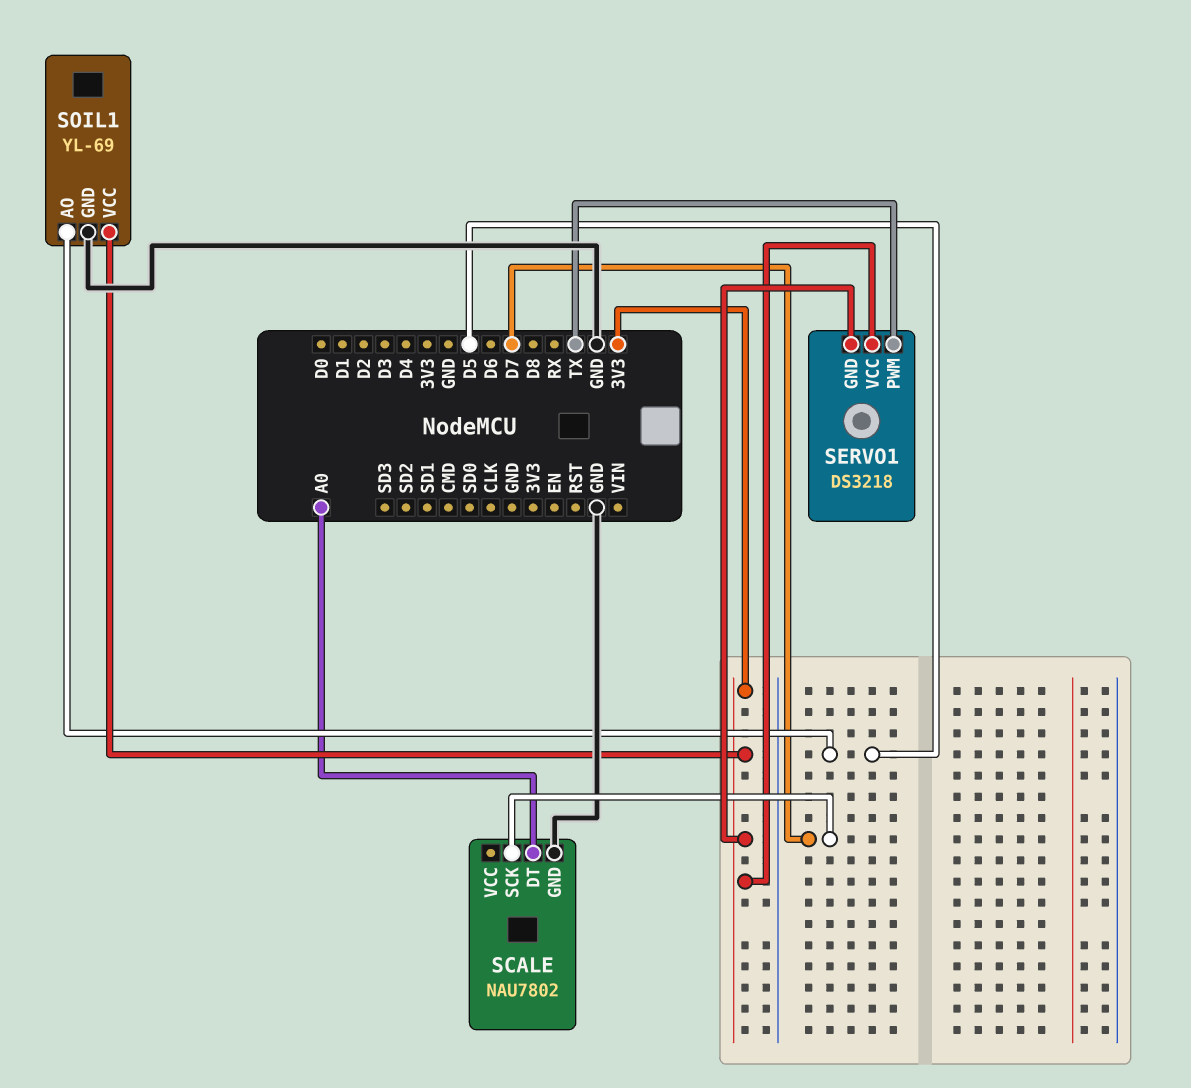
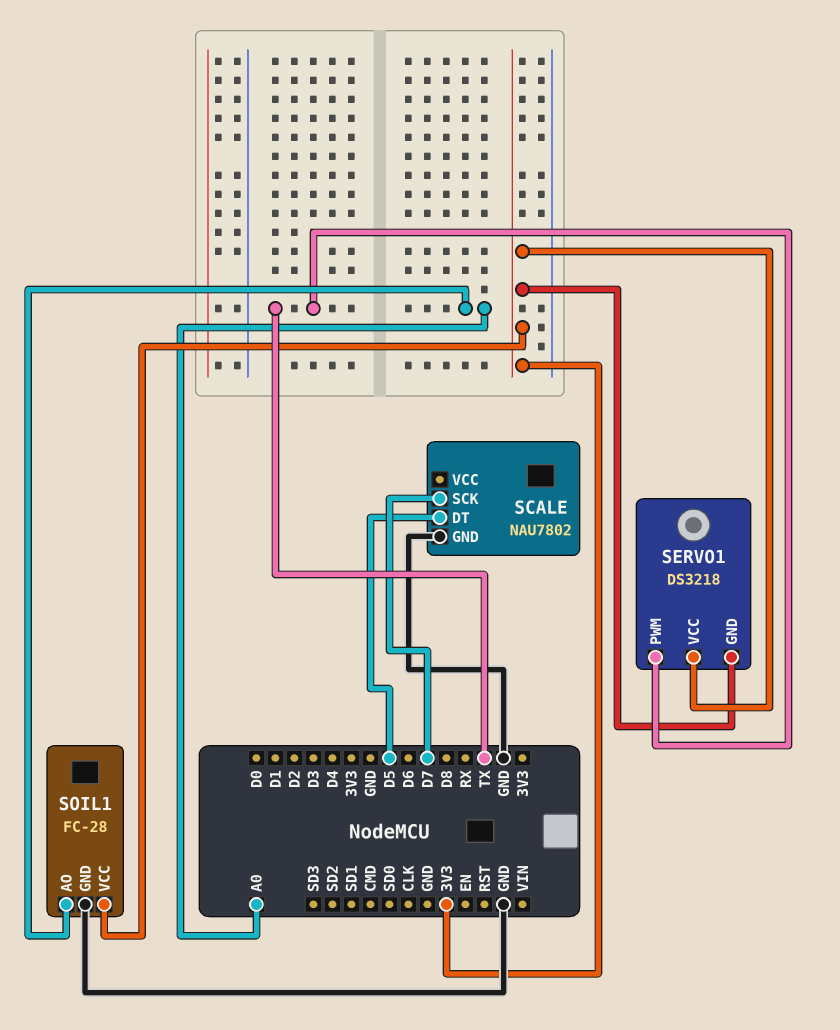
SCALE pin DT: A0 -> D5
SOIL1: YL-69 -> FC-28
SOIL1 pin AO: D5 -> A0

